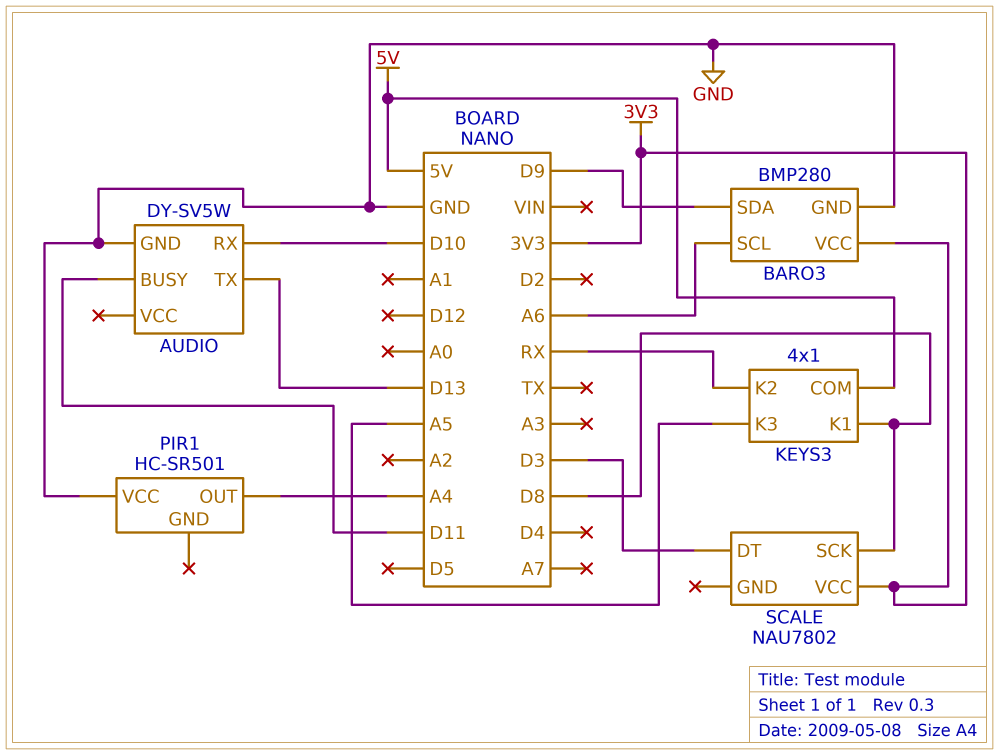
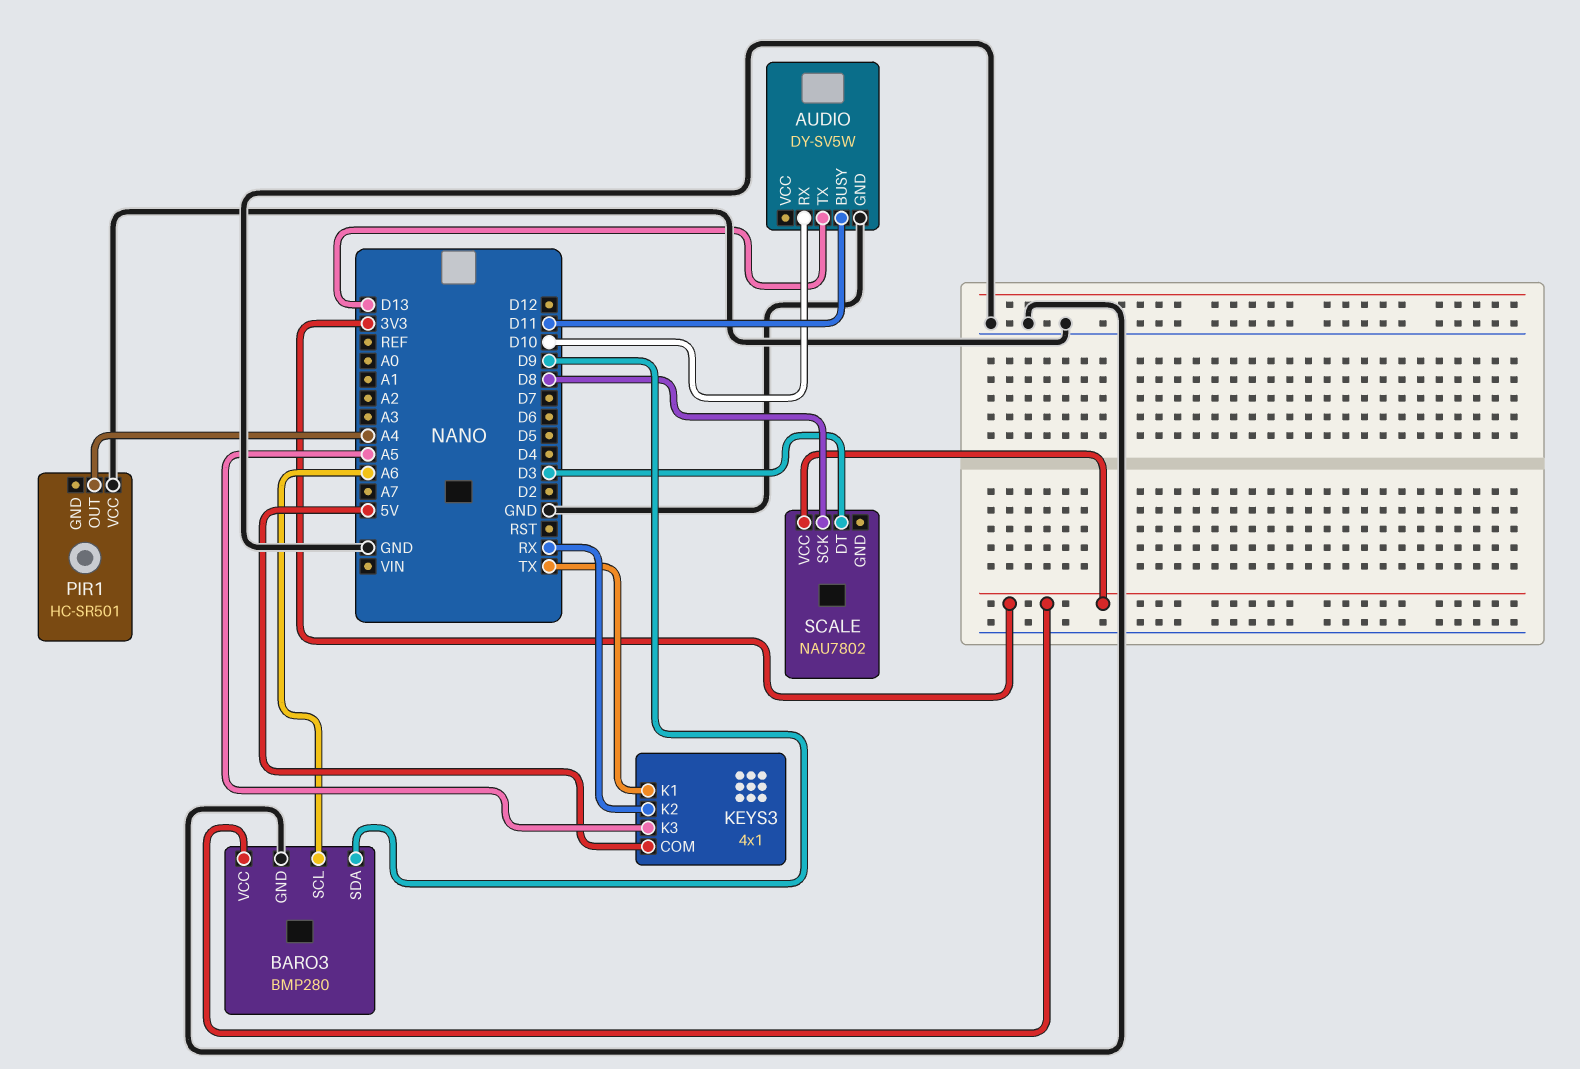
KEYS3 pin K1: D8 -> TX

